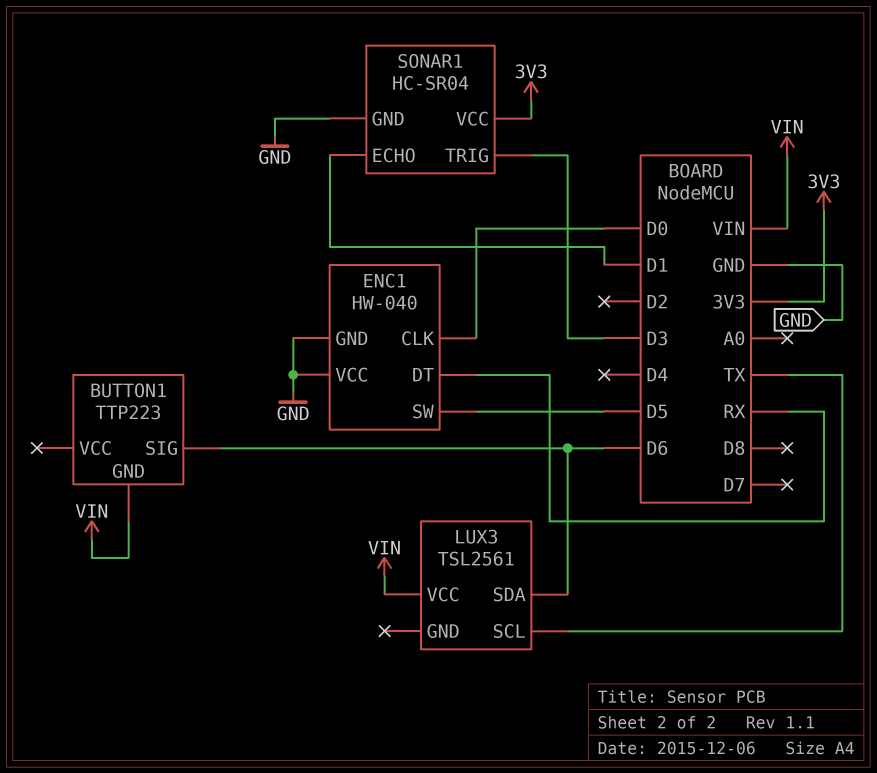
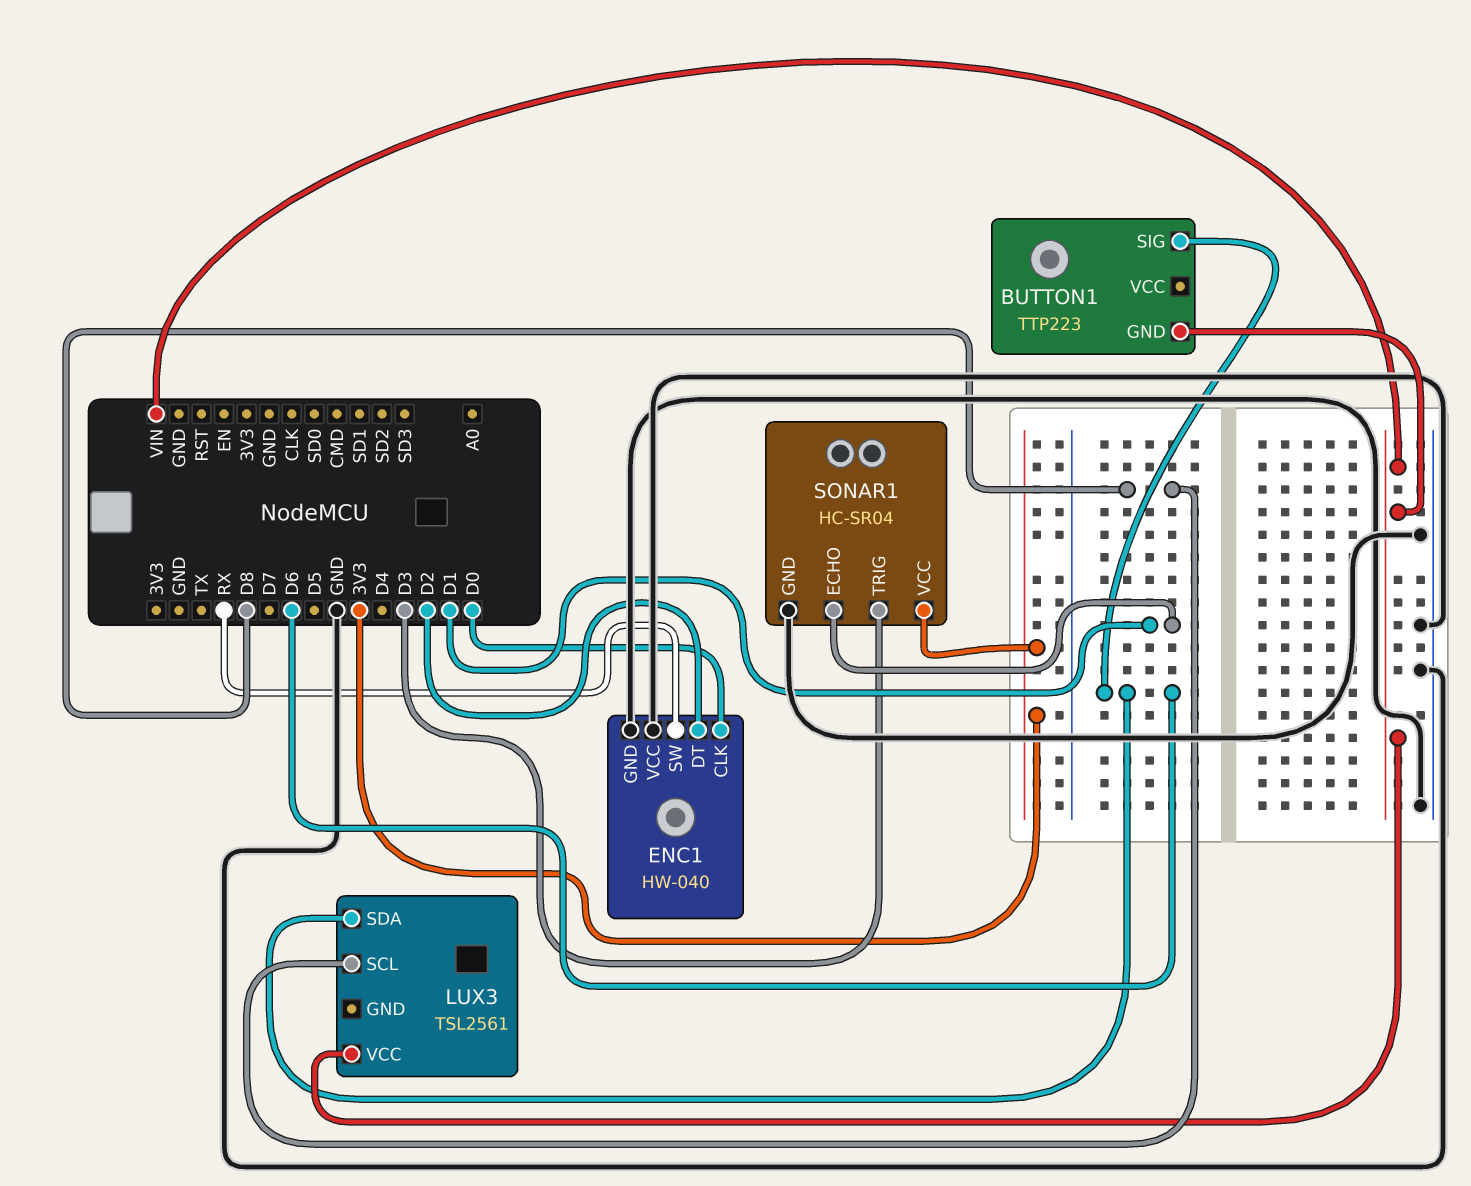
ENC1 pin DT: RX -> D2
ENC1 pin SW: D5 -> RX
LUX3 pin SCL: TX -> D8

